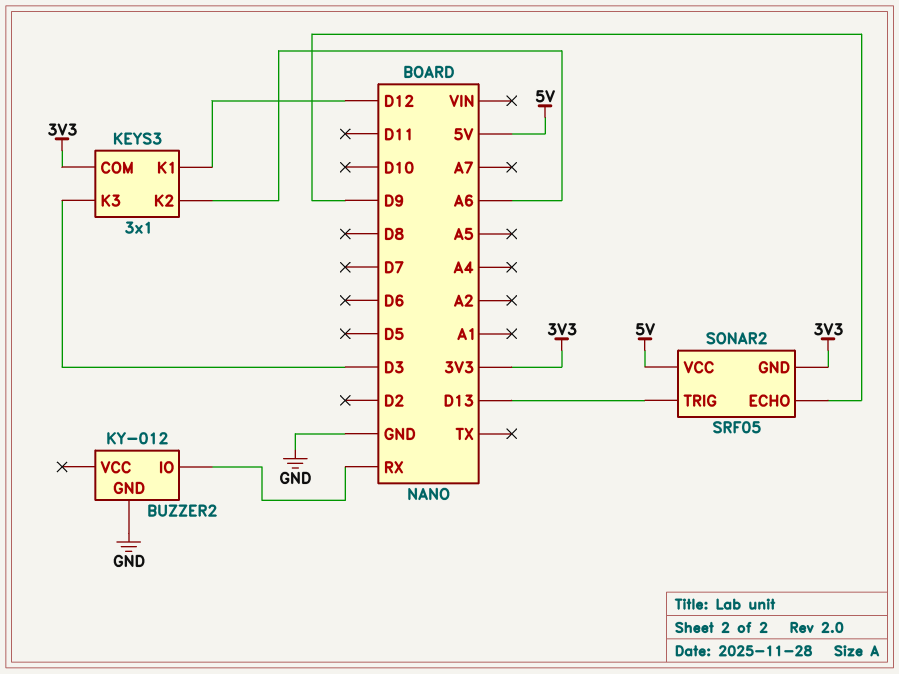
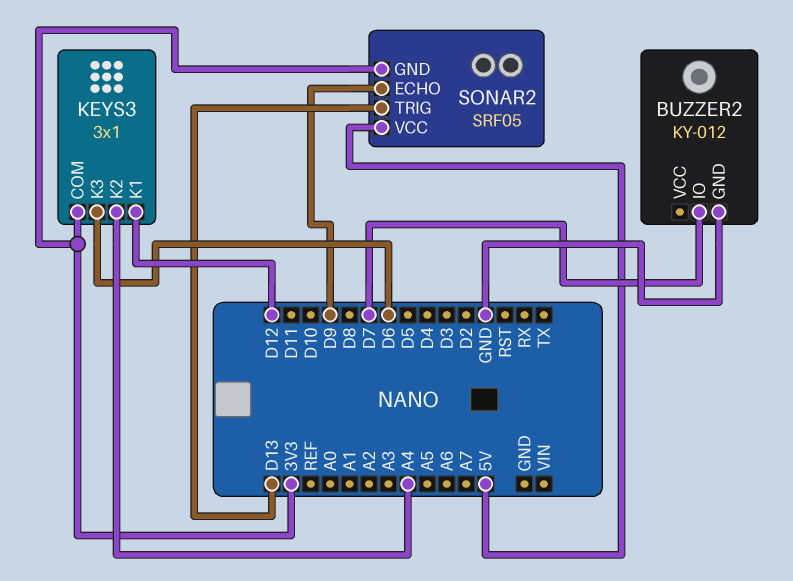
BUZZER2 pin IO: RX -> D7
KEYS3 pin K2: A6 -> A4
KEYS3 pin K3: D3 -> D6

